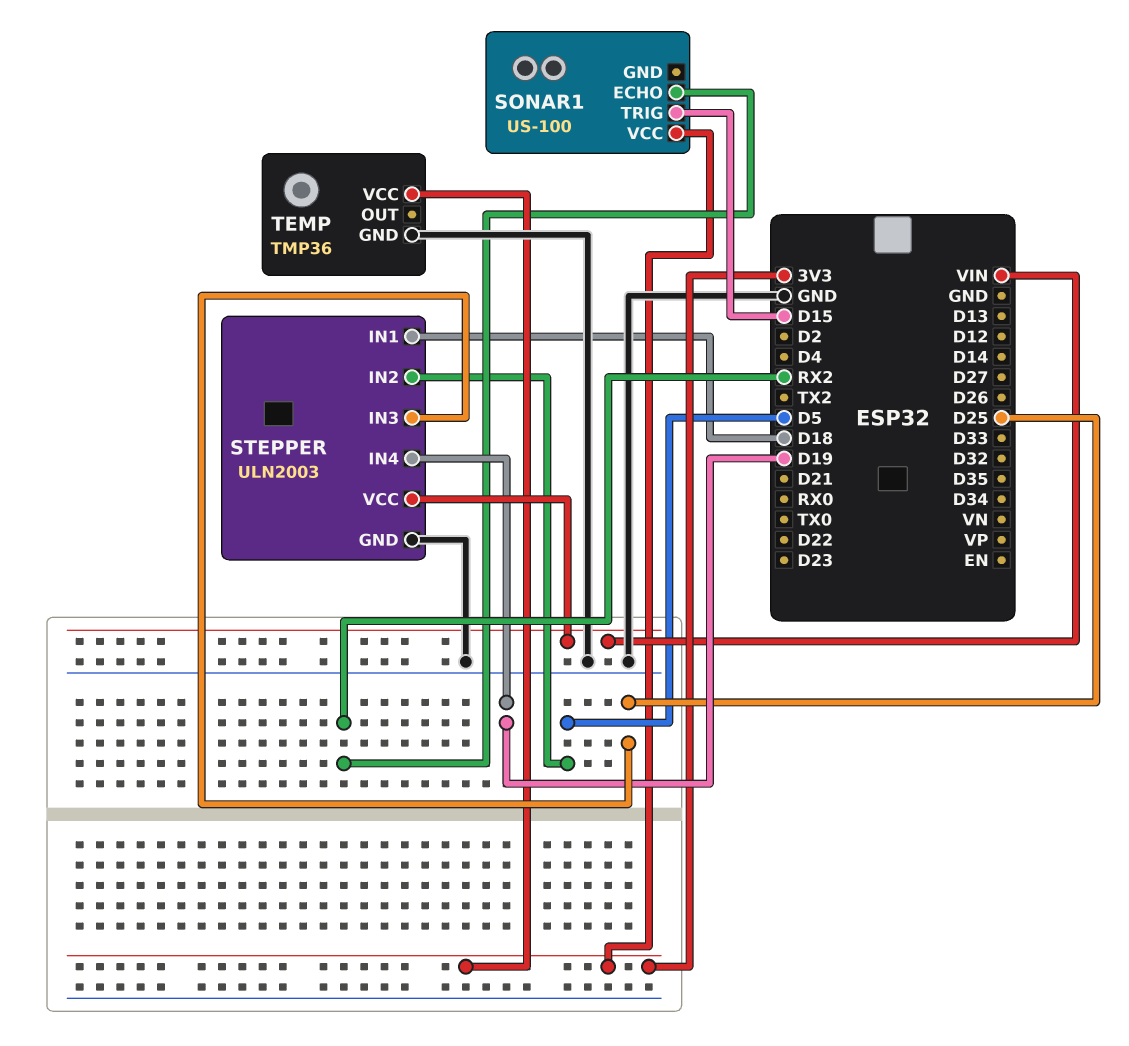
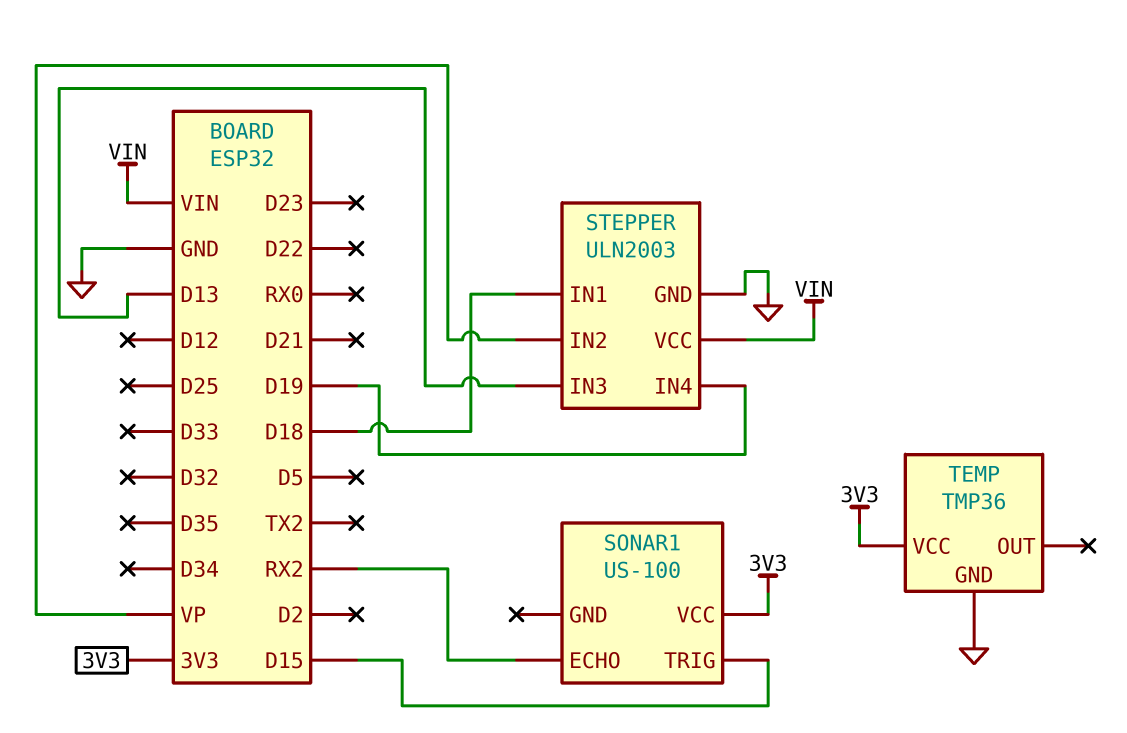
STEPPER pin IN2: D5 -> VP
STEPPER pin IN3: D25 -> D13

